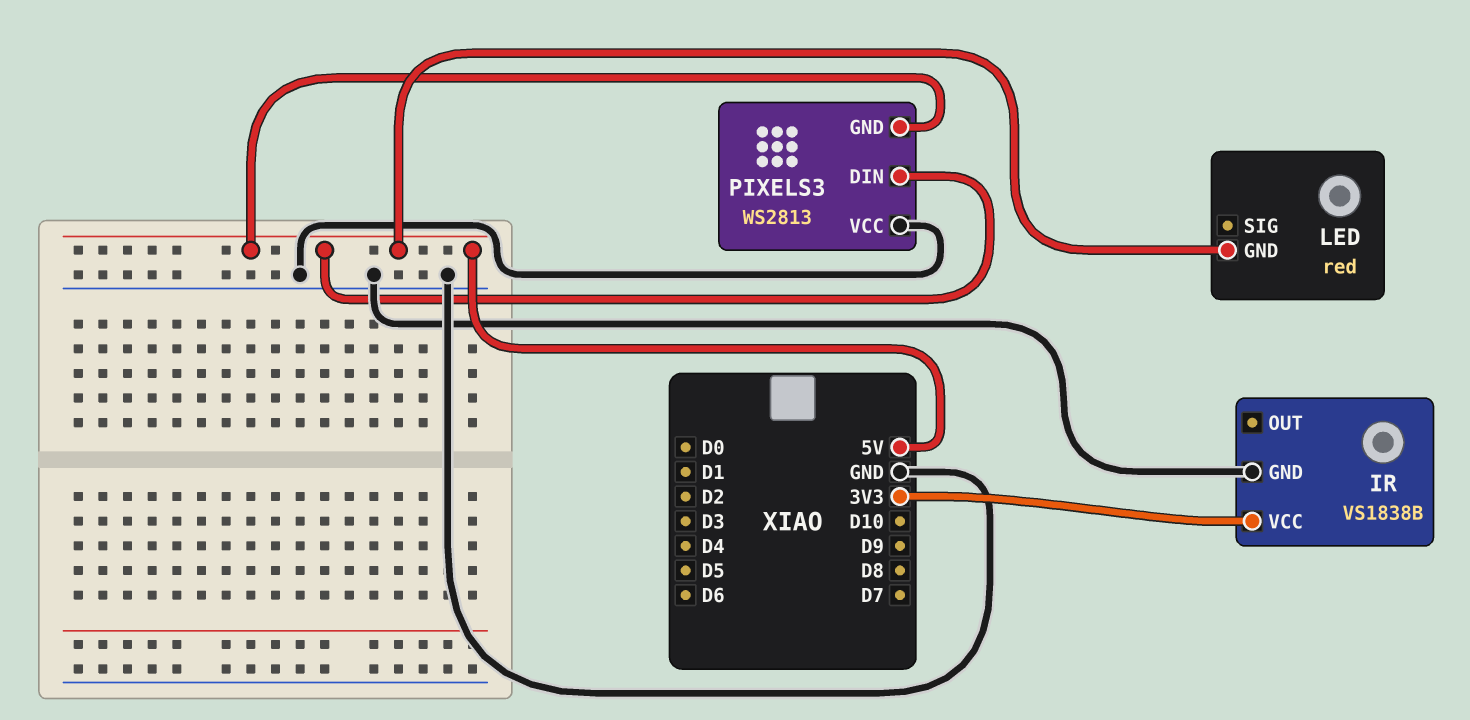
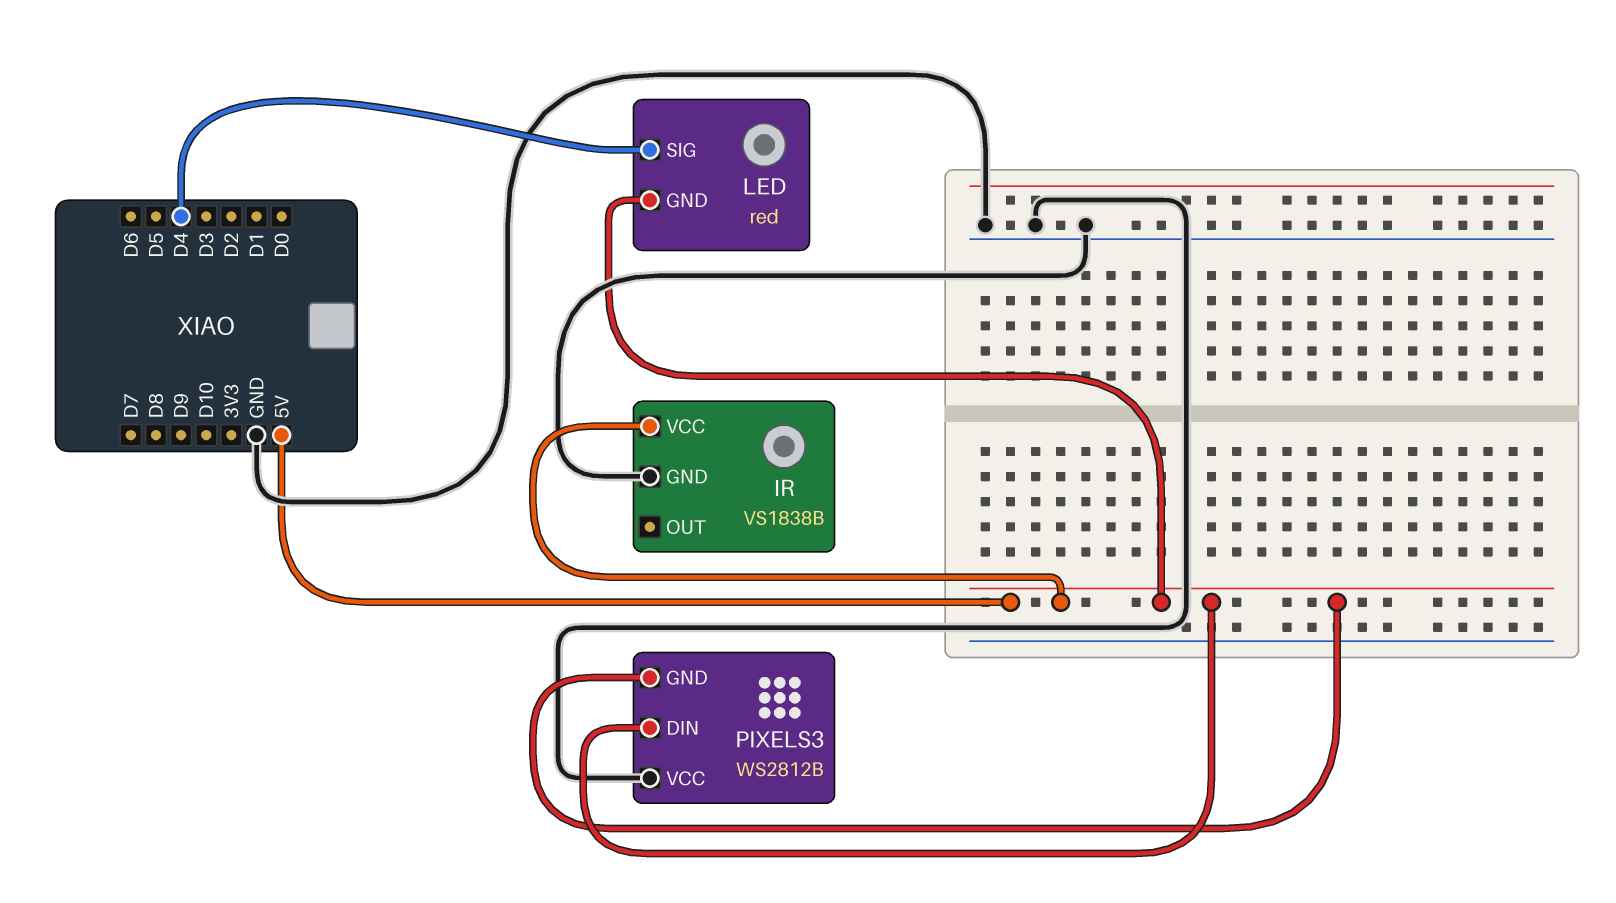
IR pin VCC: 3V3 -> 5V
LED pin SIG: none -> D4
PIXELS3: WS2813 -> WS2812B

